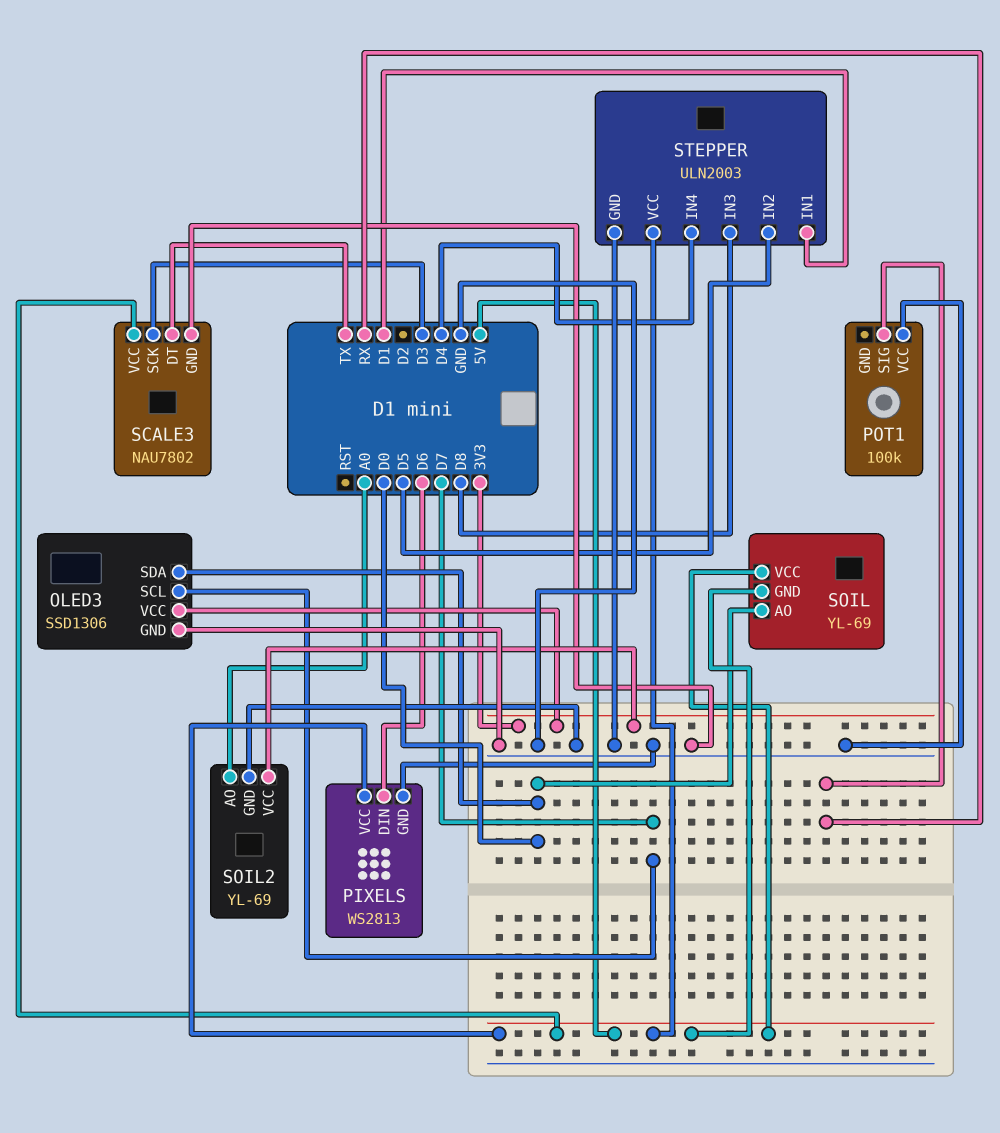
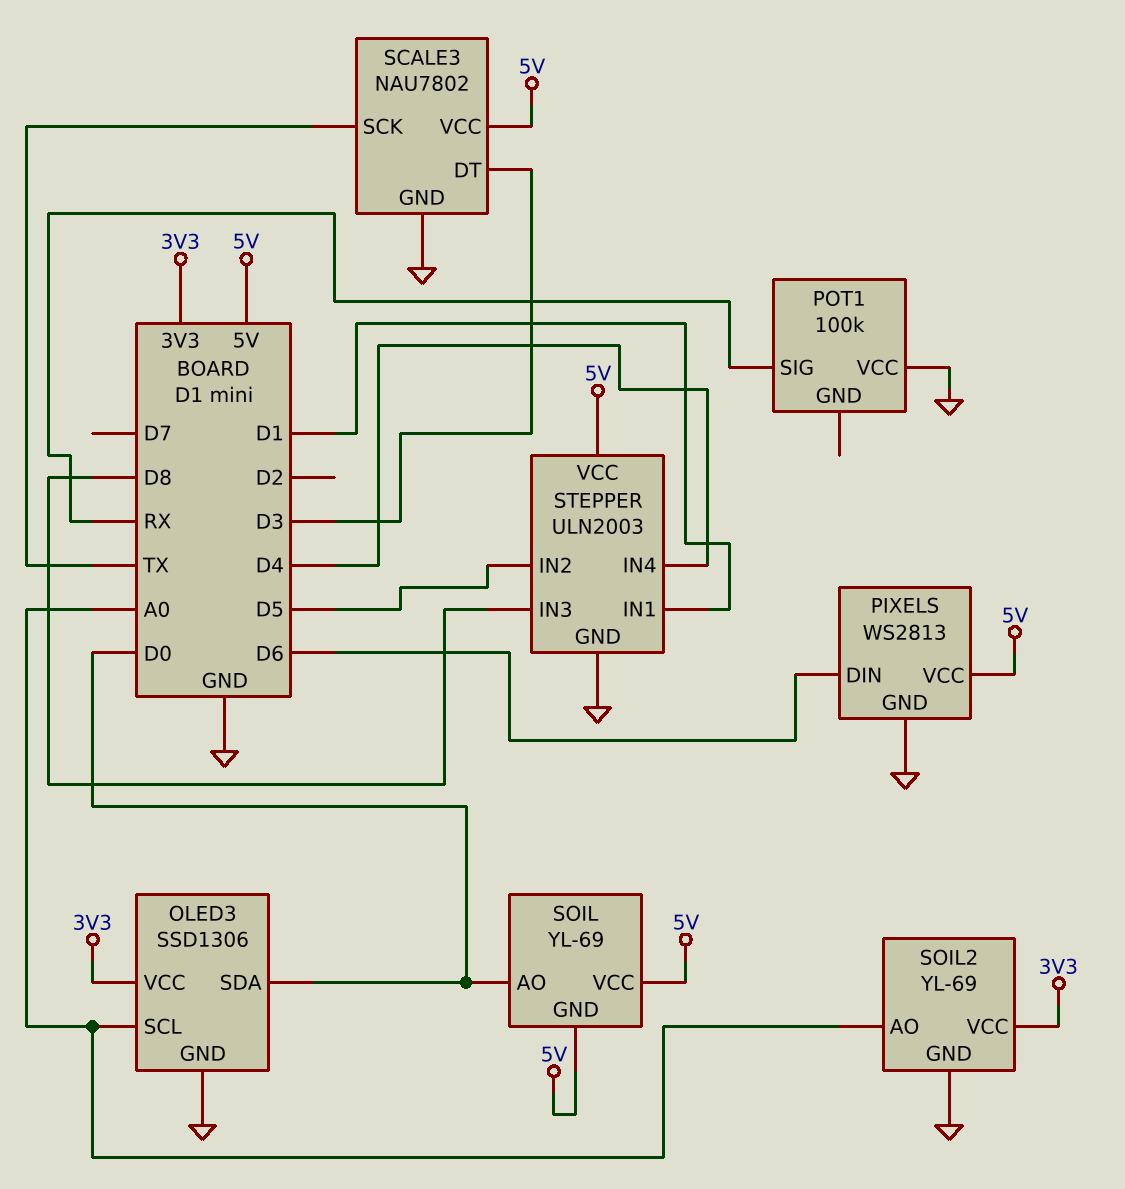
OLED3 pin SCL: D7 -> A0
SCALE3 pin DT: TX -> D3
SCALE3 pin SCK: D3 -> TX

